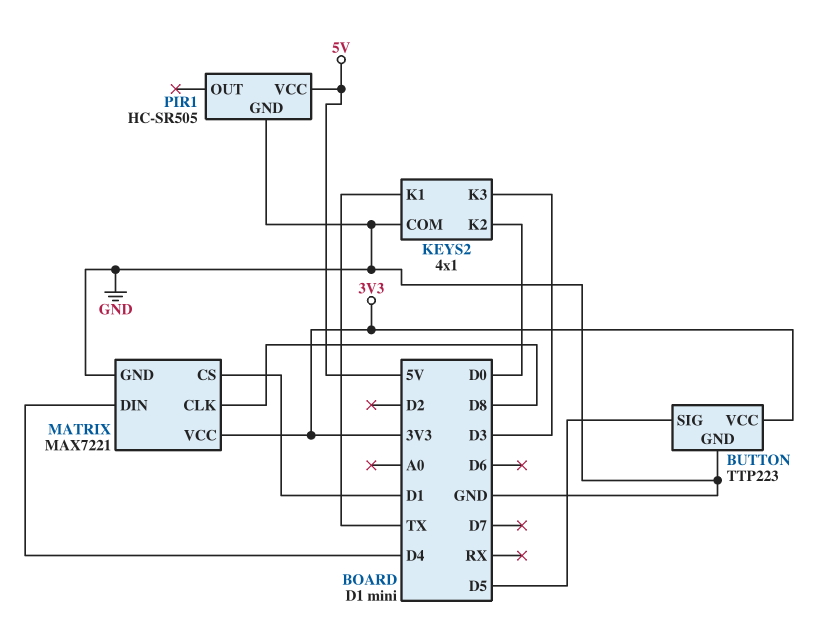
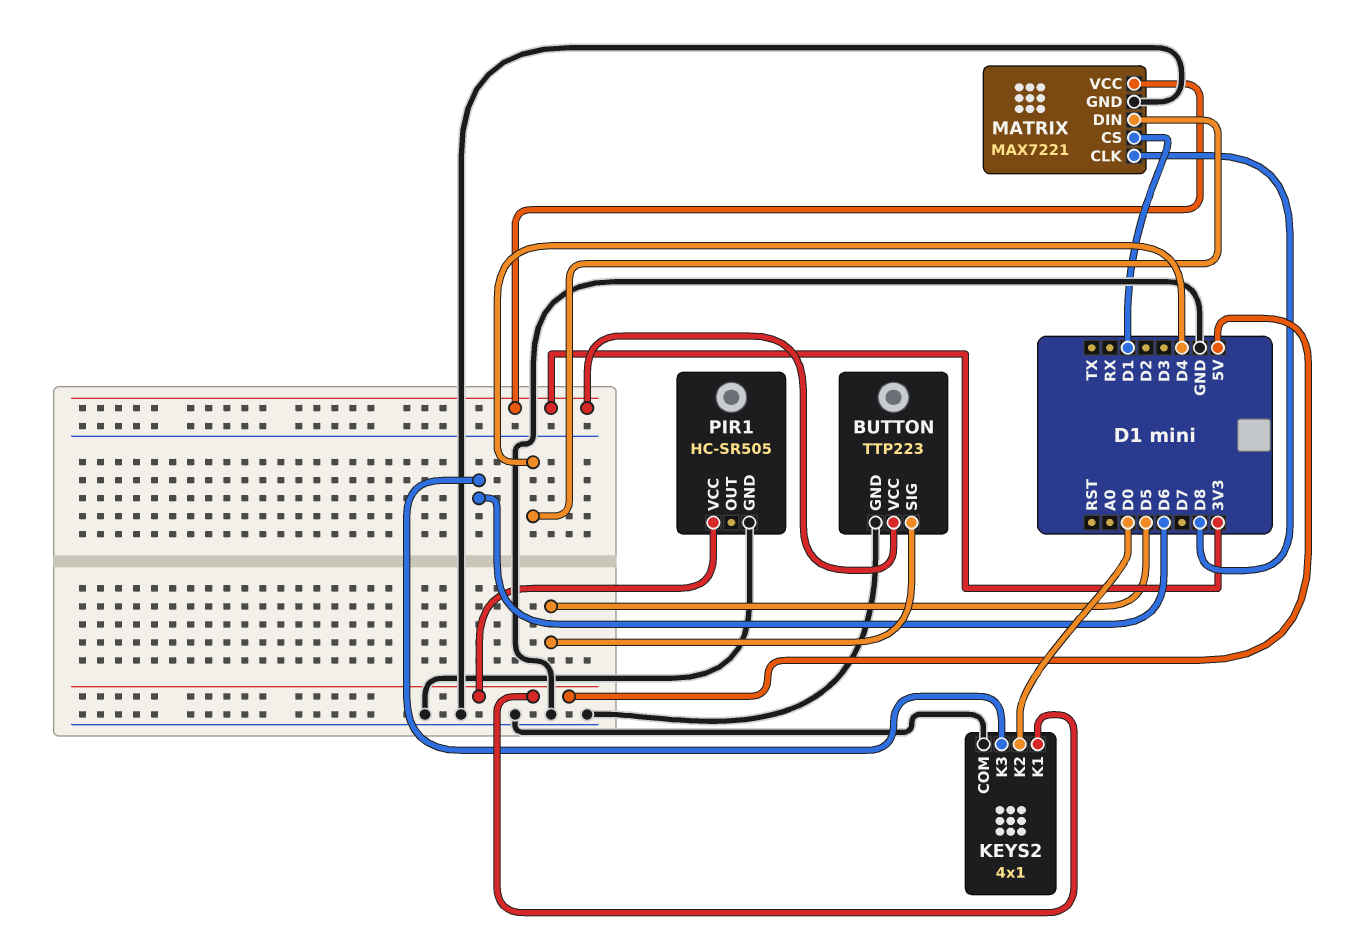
KEYS2 pin K1: TX -> 5V
KEYS2 pin K3: D3 -> D6

